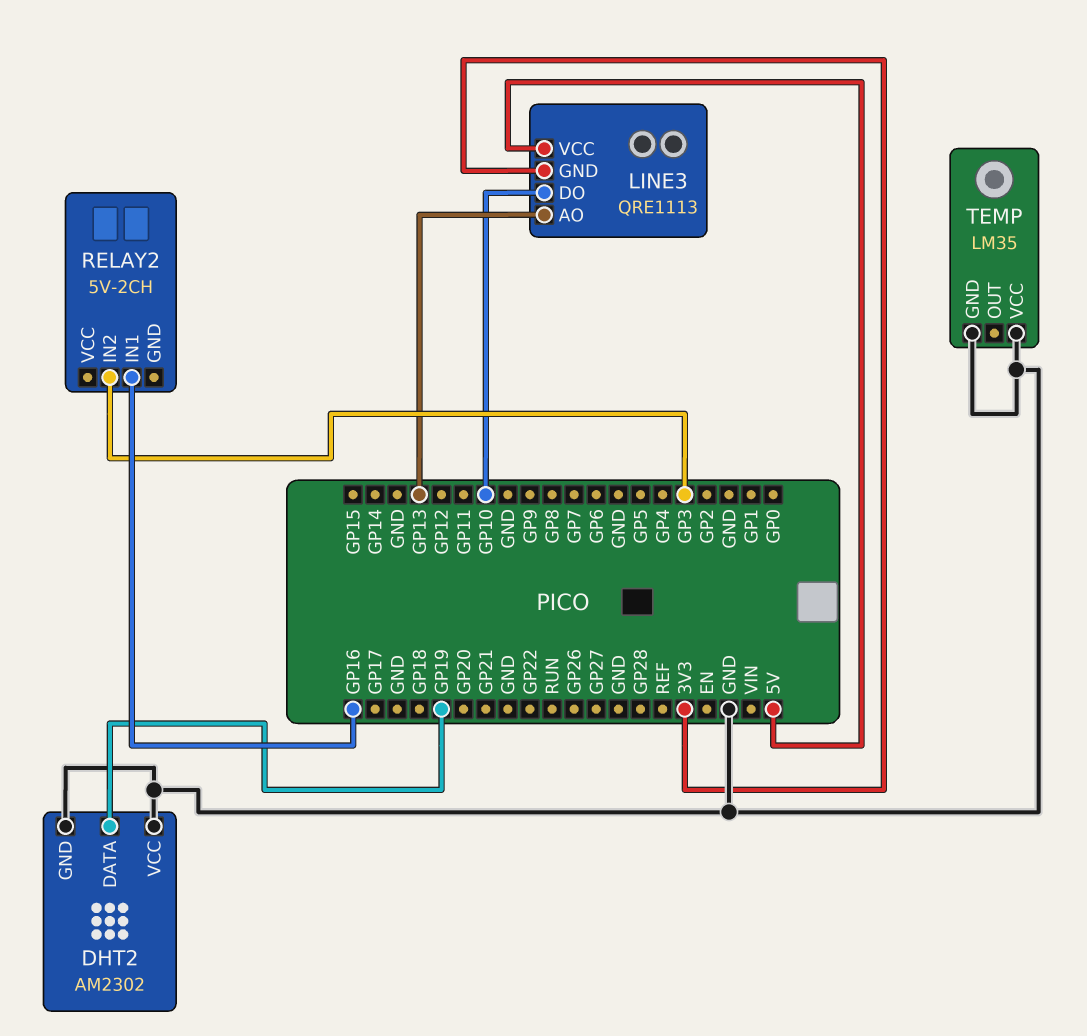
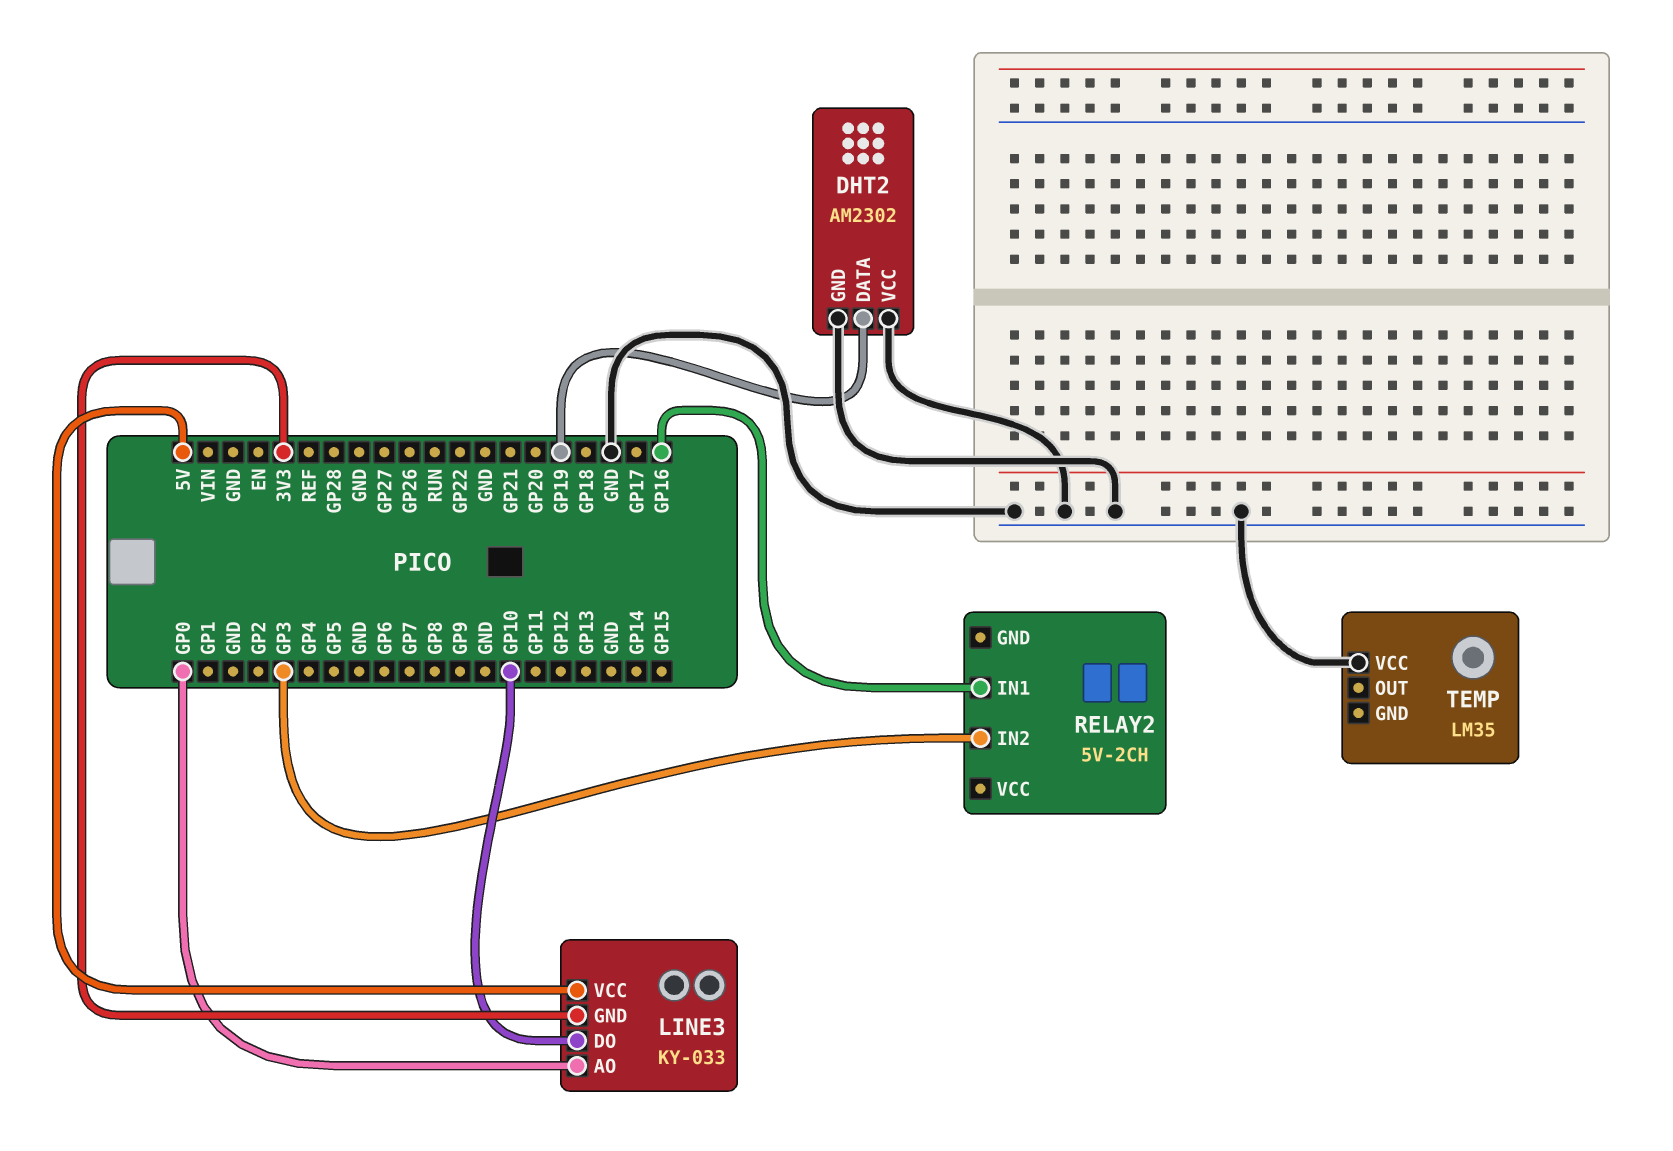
LINE3: QRE1113 -> KY-033
LINE3 pin AO: GP13 -> GP0
TEMP pin GND: GND -> none

